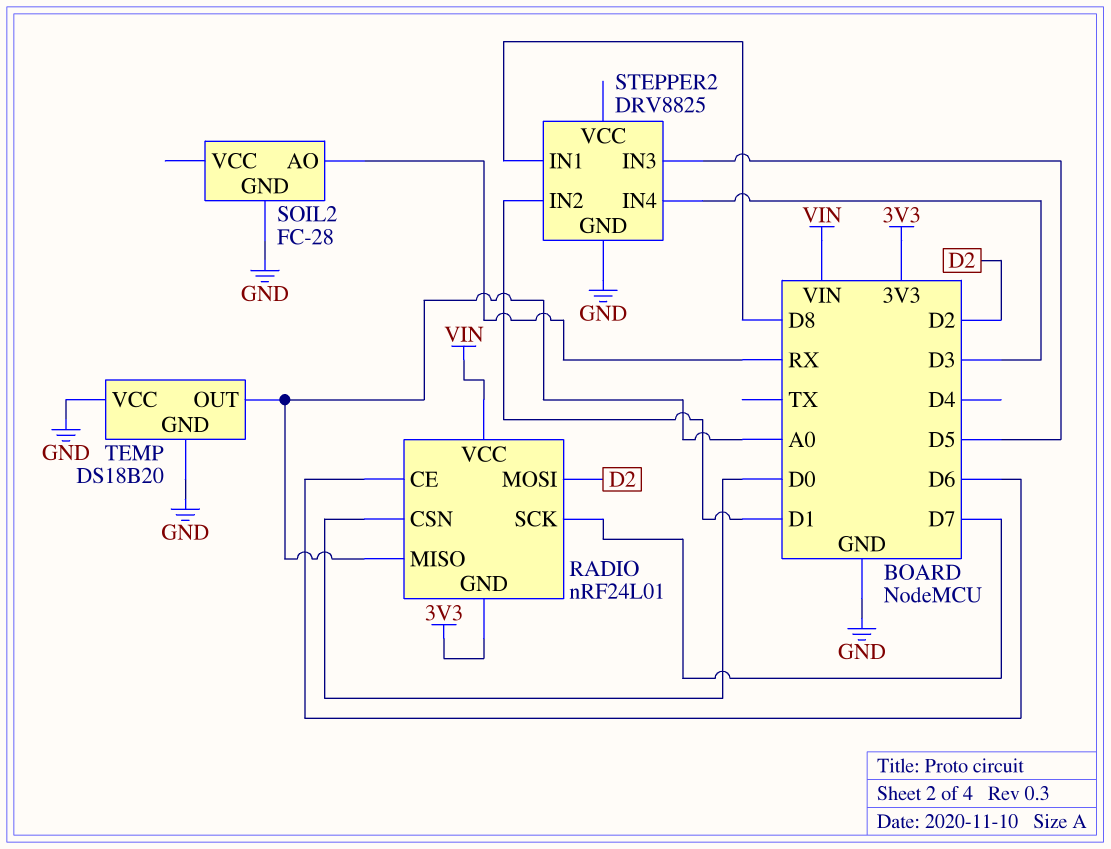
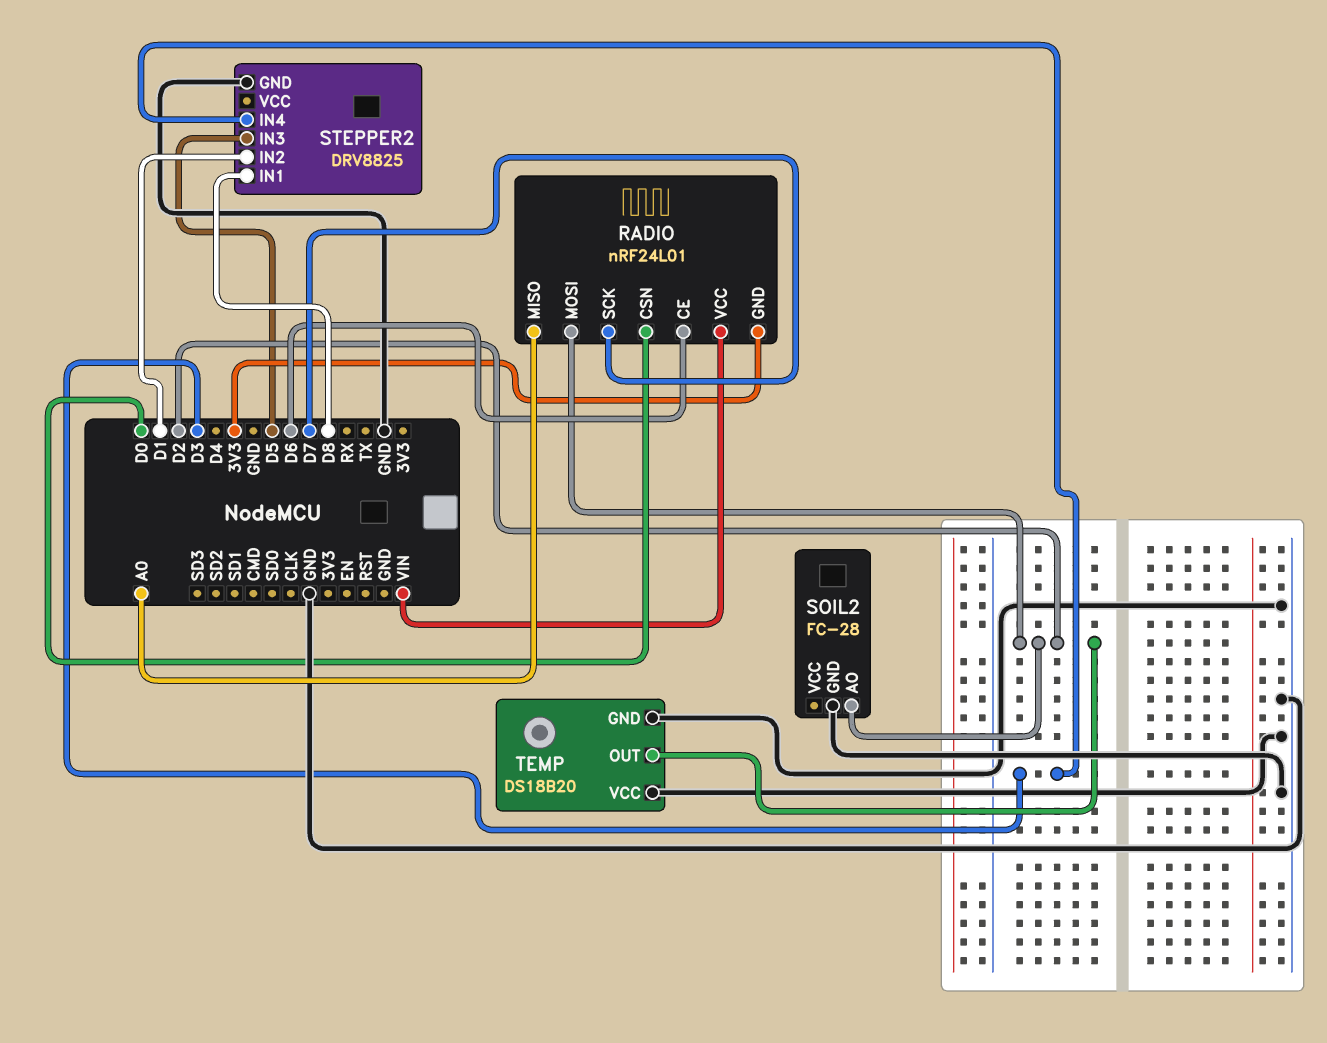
SOIL2 pin AO: RX -> D2
TEMP pin OUT: A0 -> D2

